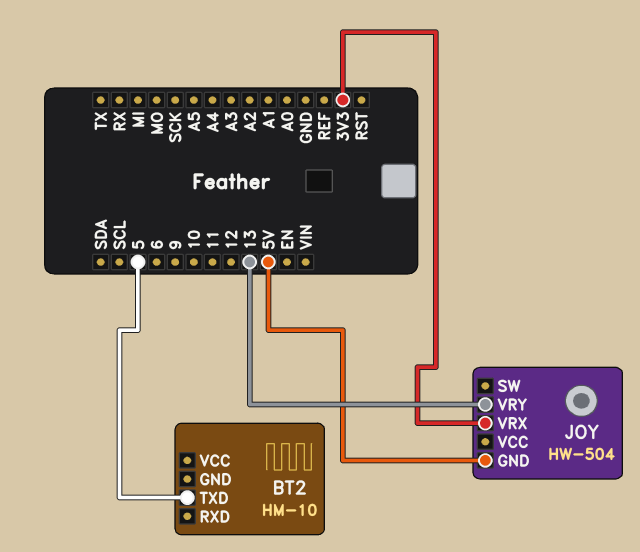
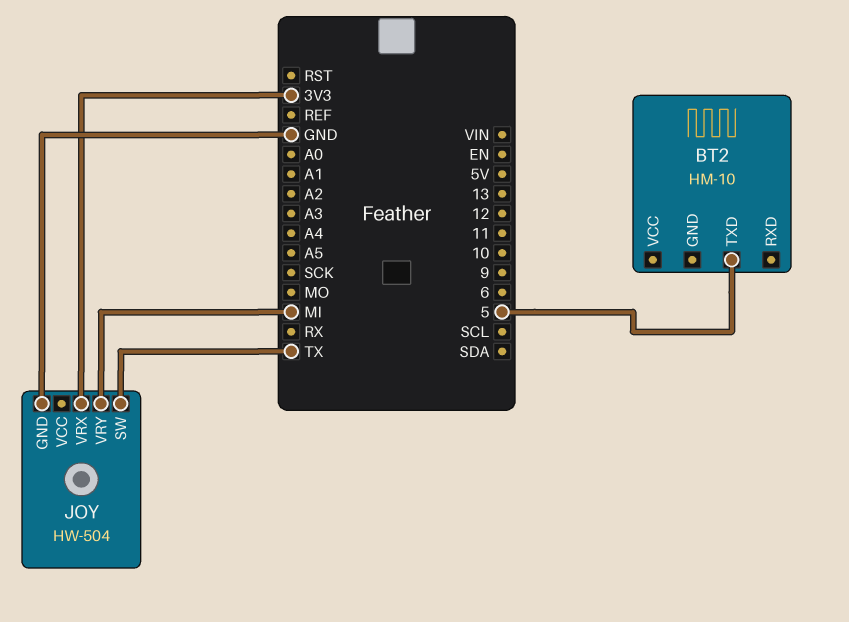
JOY pin GND: 5V -> GND
JOY pin SW: none -> TX
JOY pin VRY: 13 -> MI

